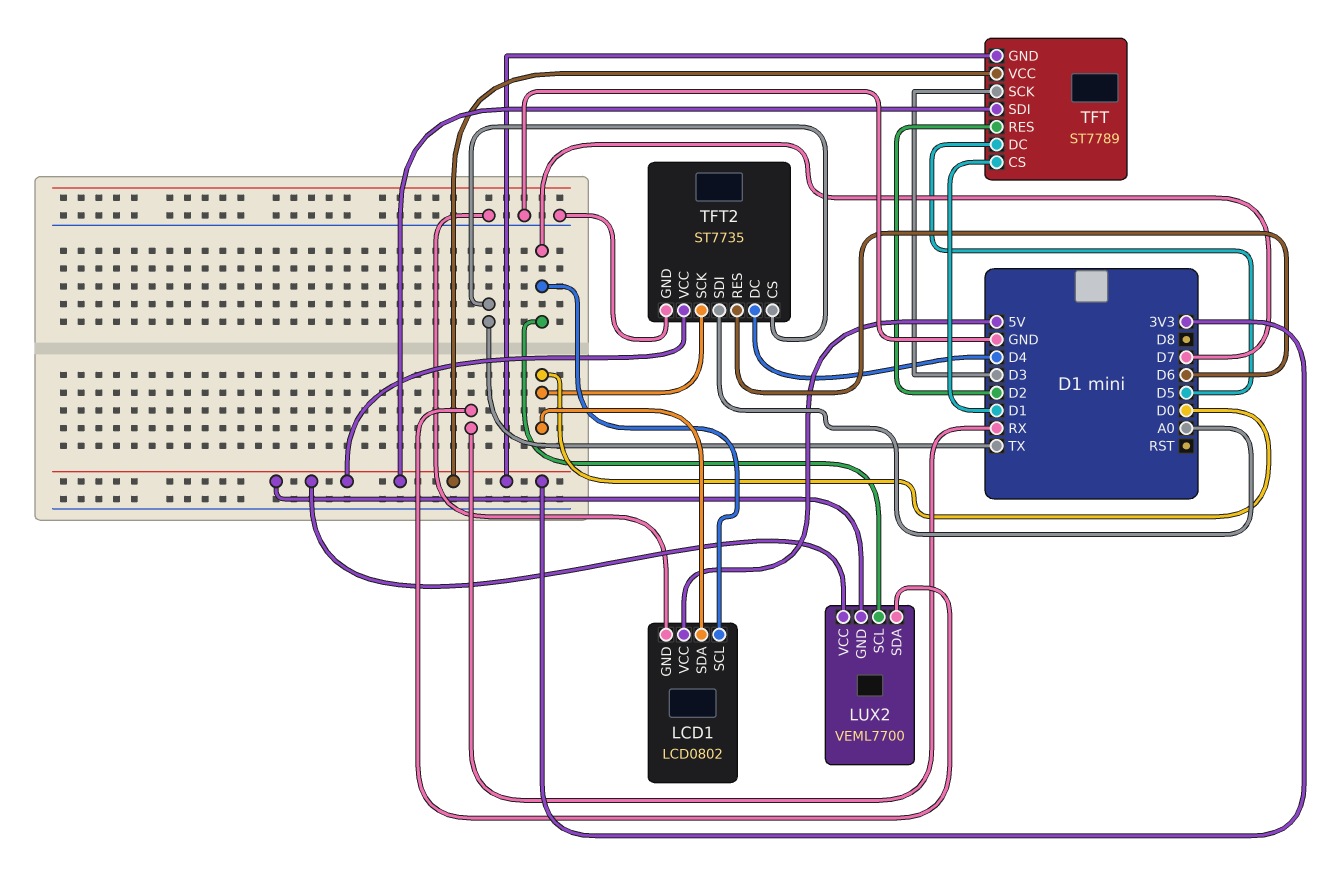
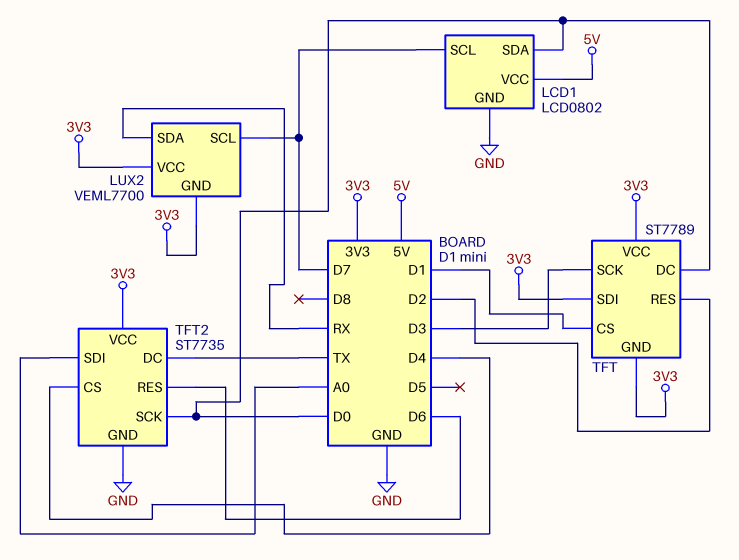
TFT pin DC: D5 -> D0
TFT2 pin CS: TX -> D4
TFT2 pin DC: D4 -> TX

